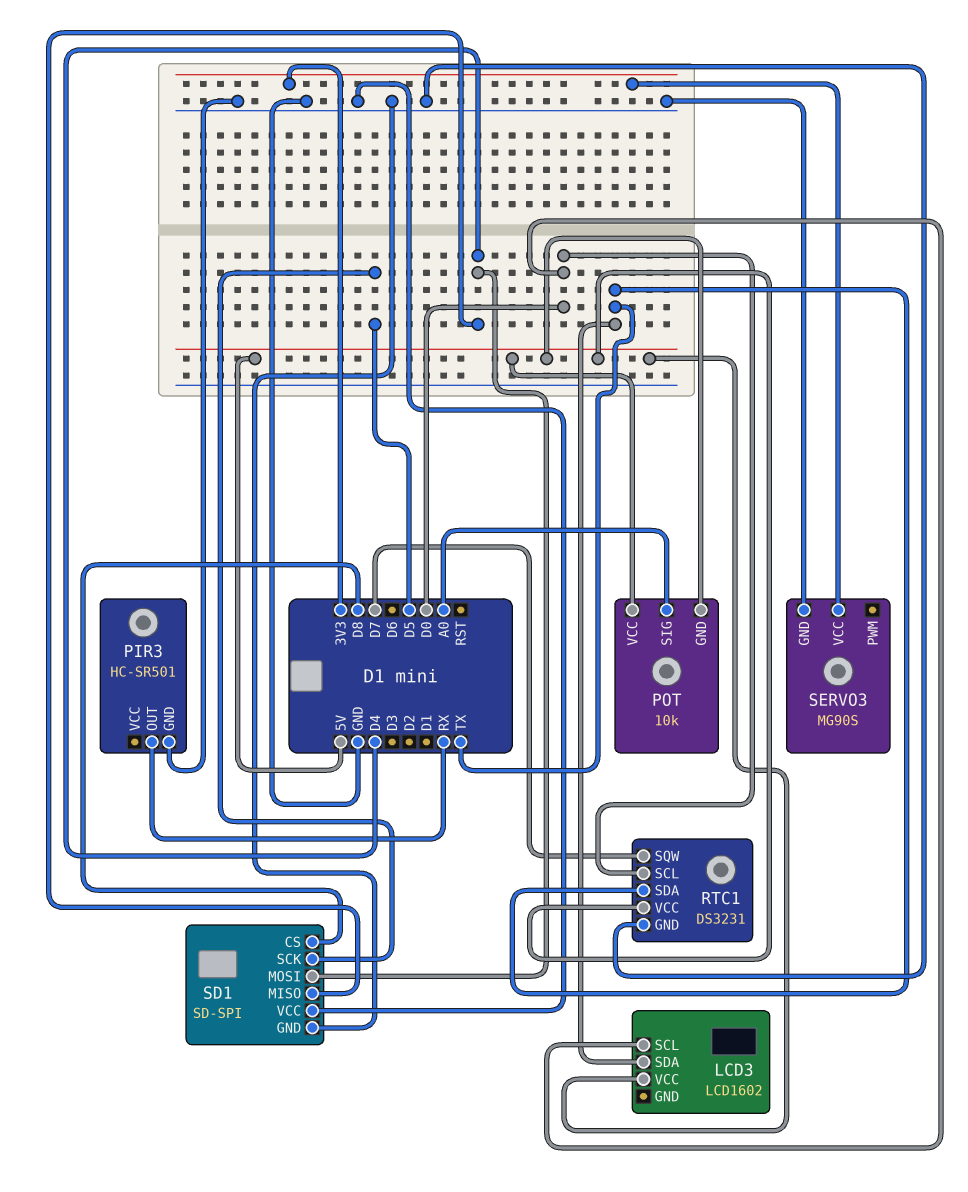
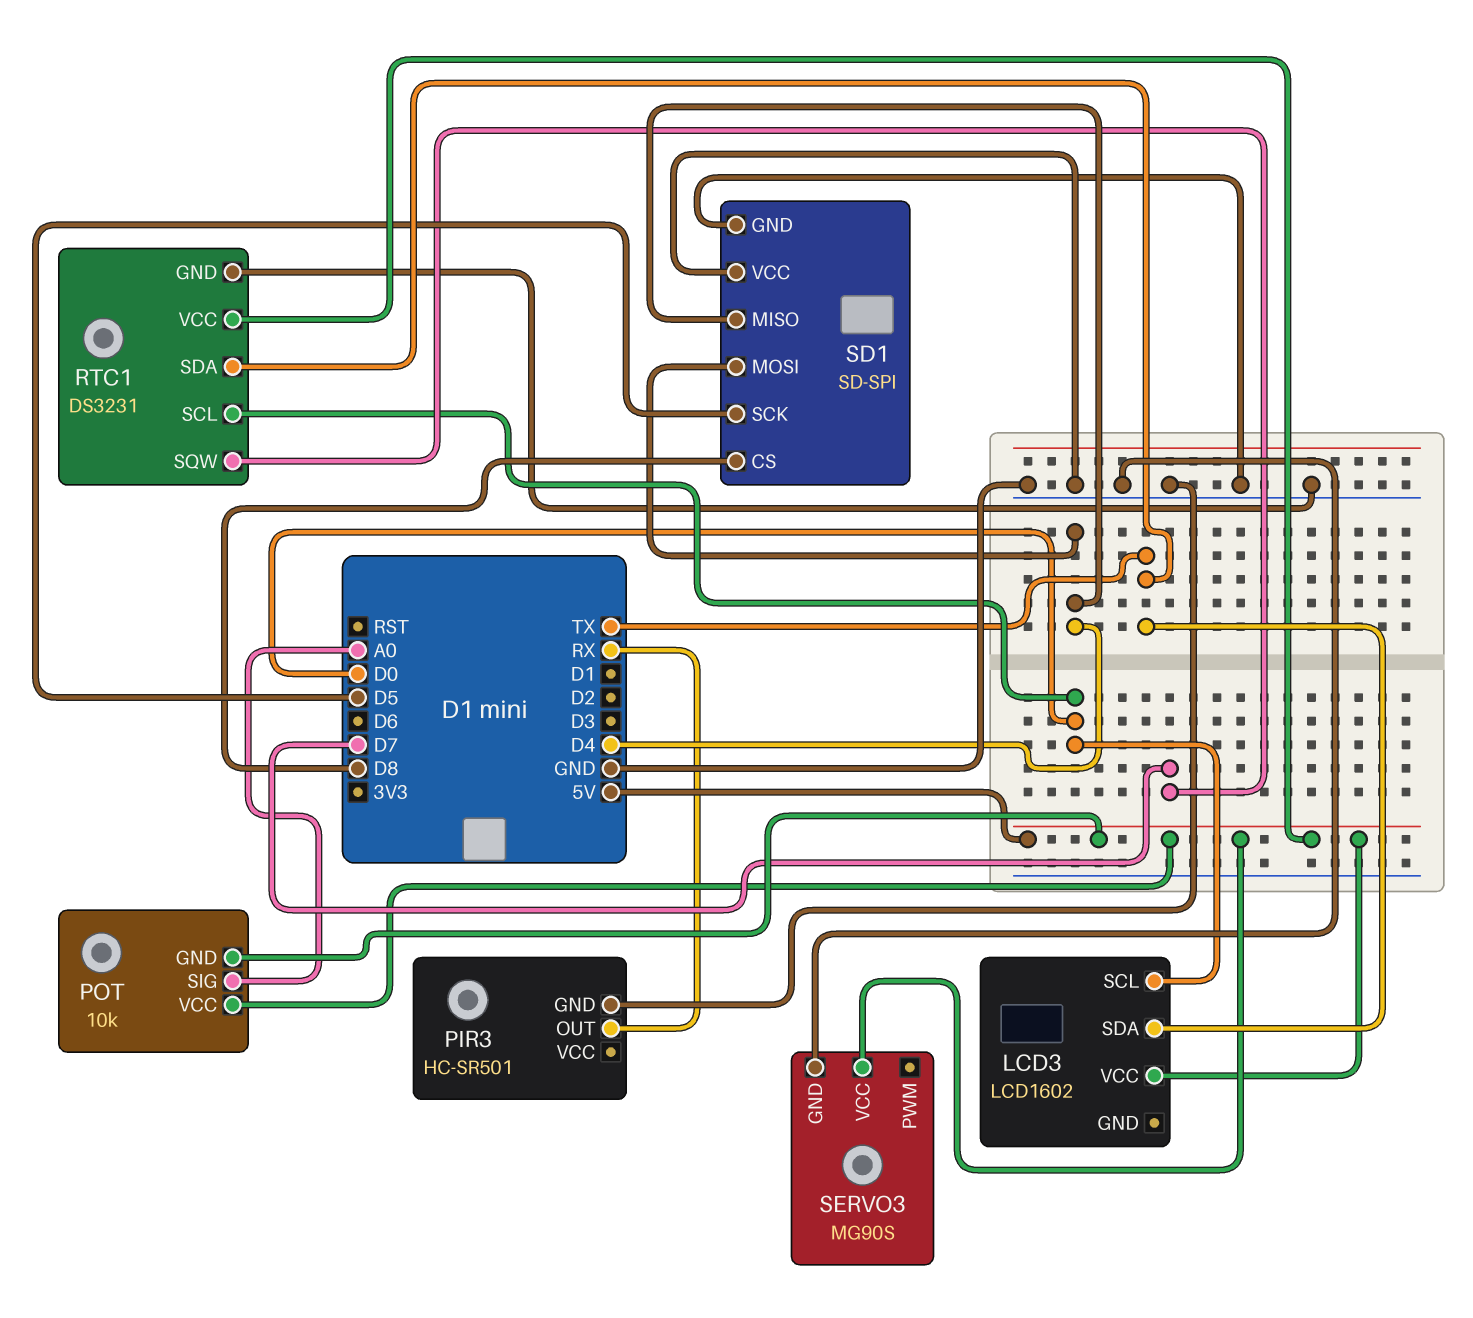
SERVO3 pin VCC: 3V3 -> 5V

